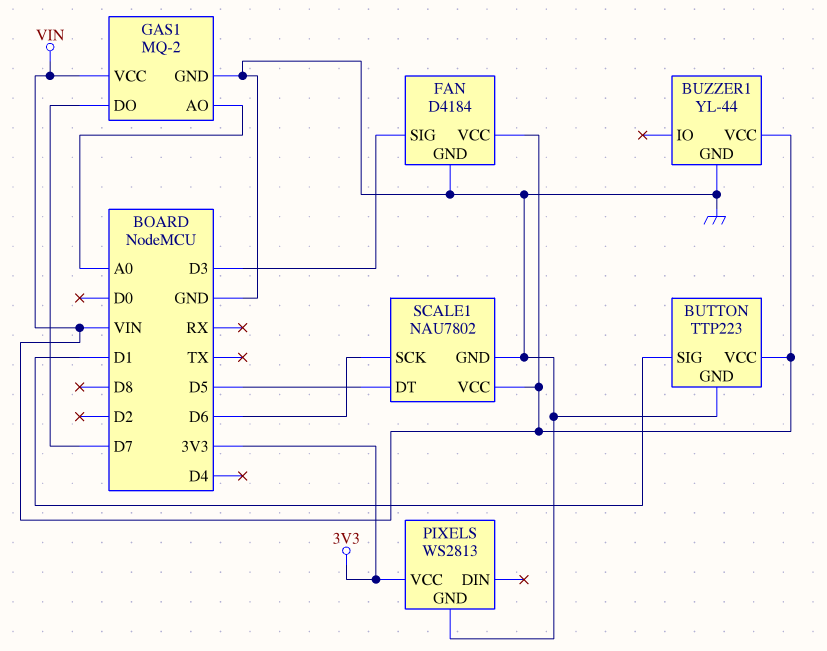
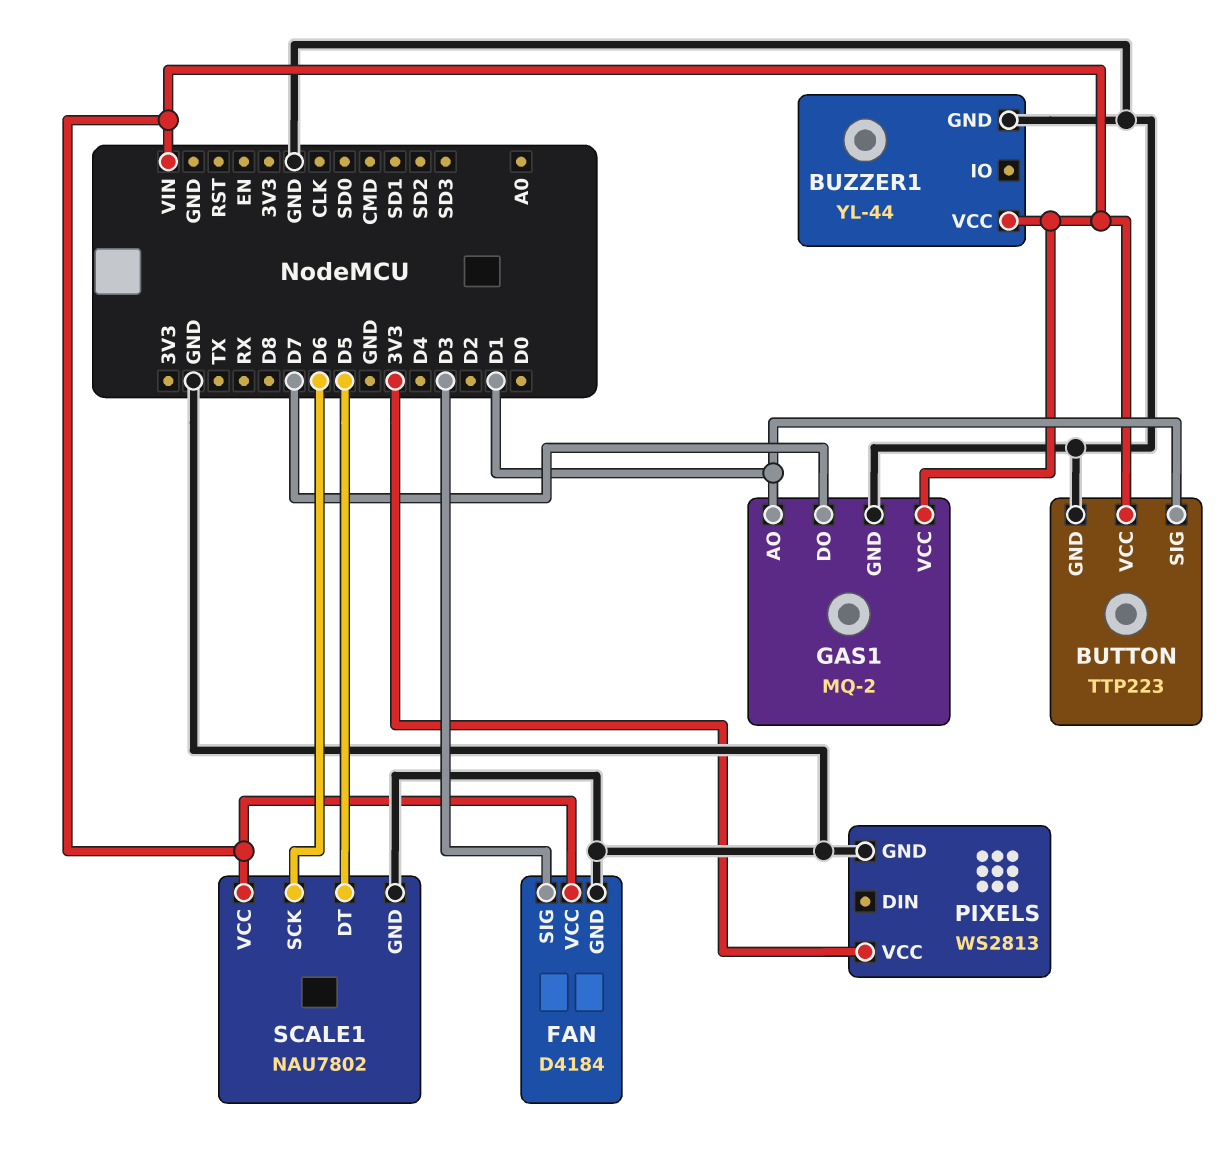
GAS1 pin AO: A0 -> D1

